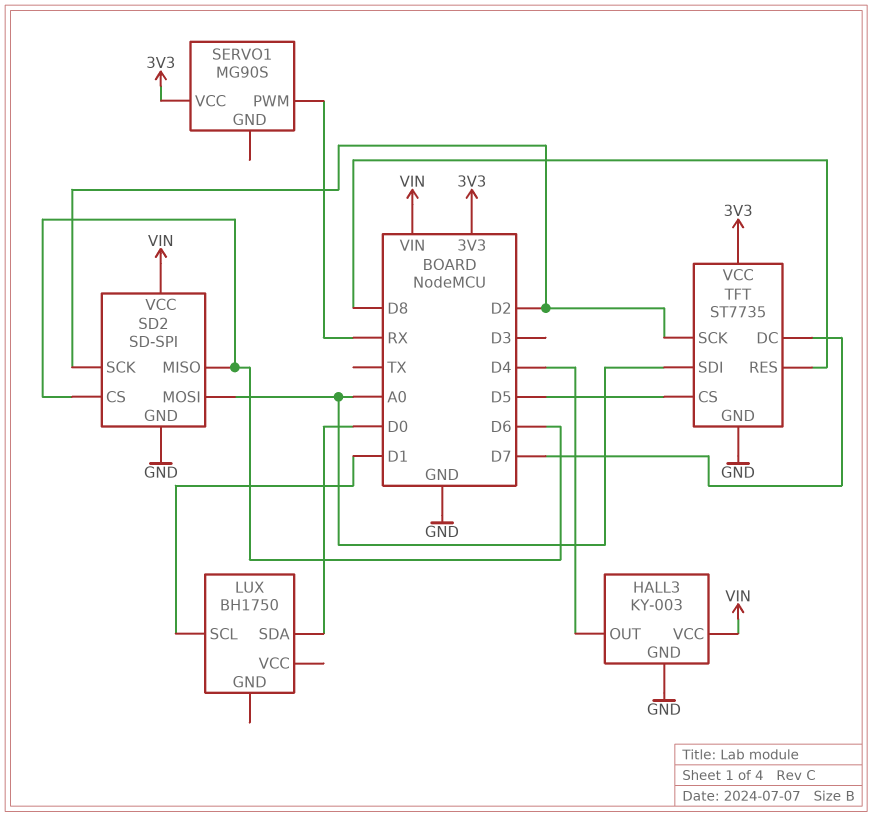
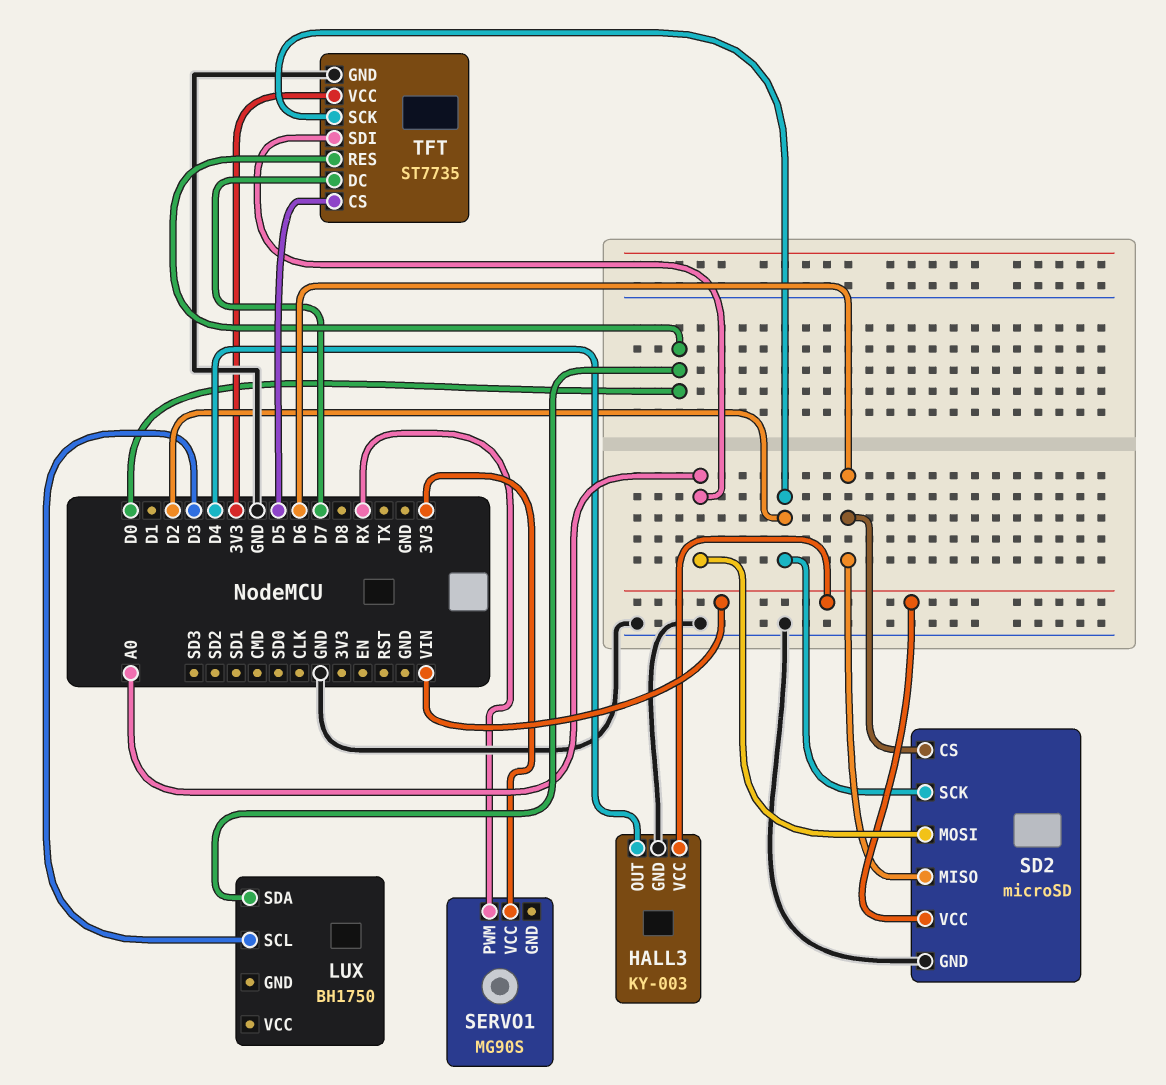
LUX pin SCL: D1 -> D3
SD2: SD-SPI -> microSD
TFT pin RES: D8 -> D0

